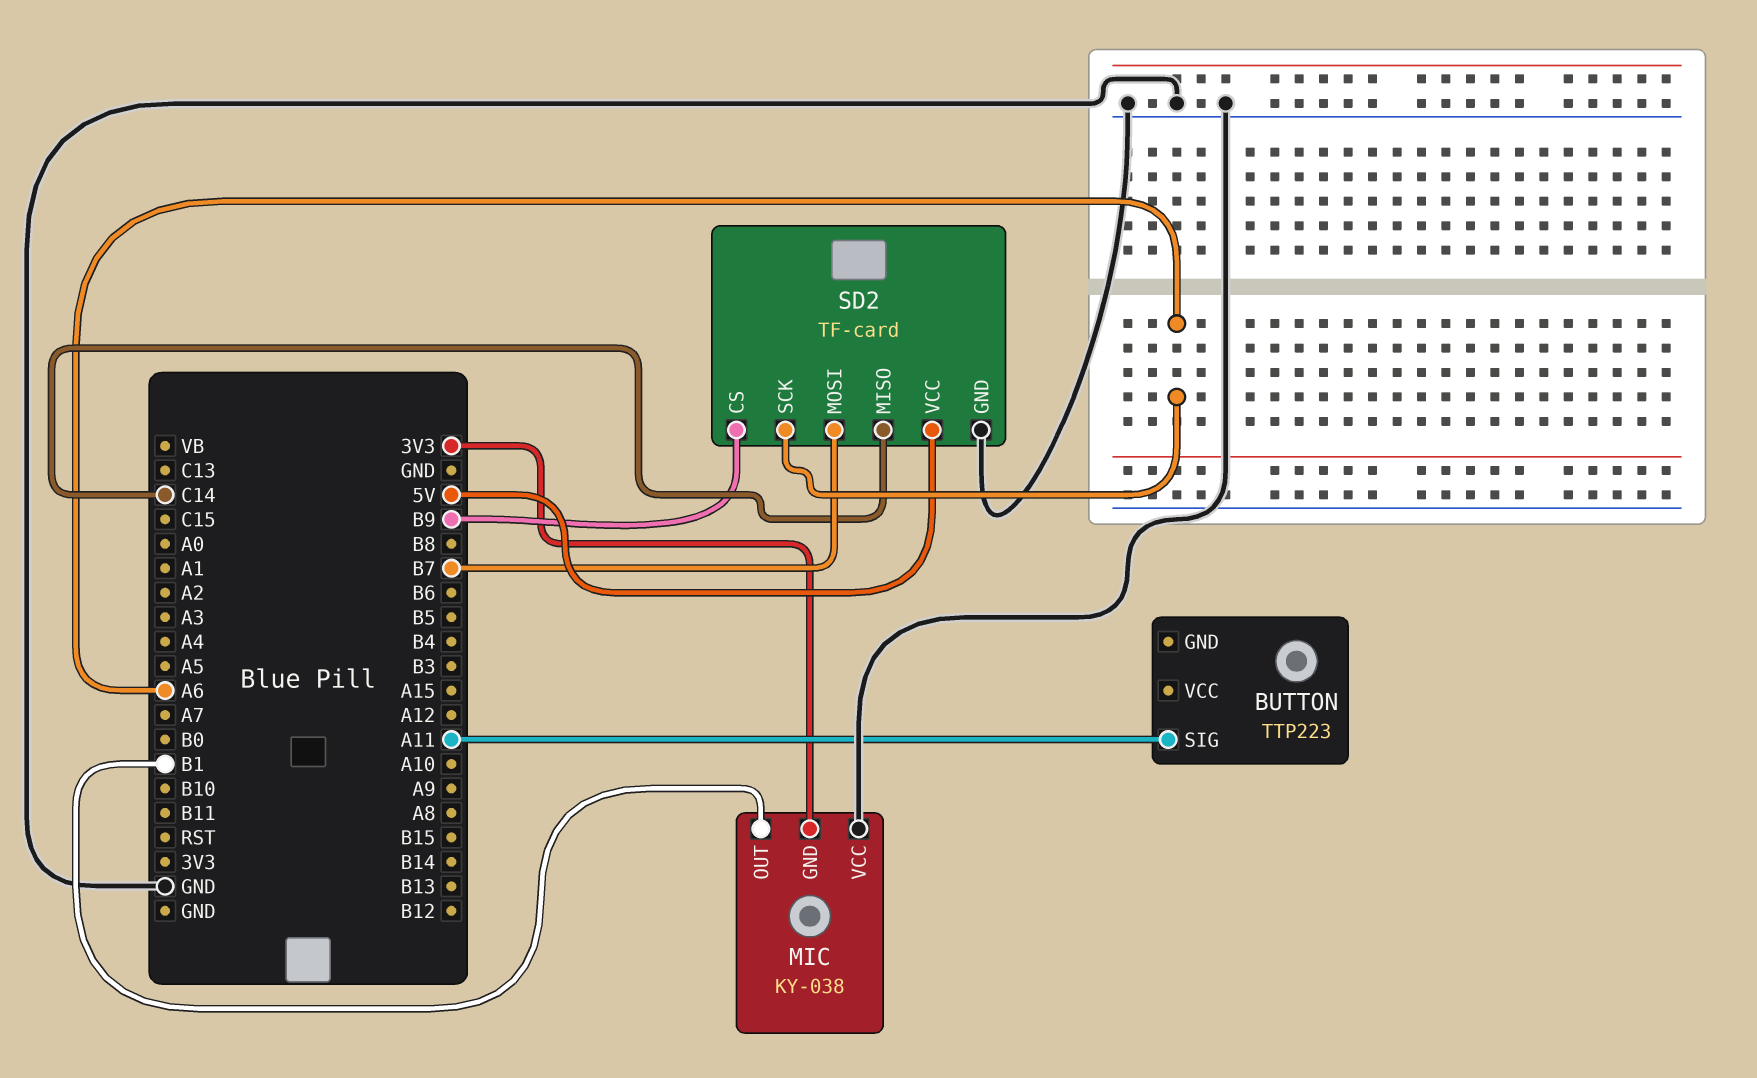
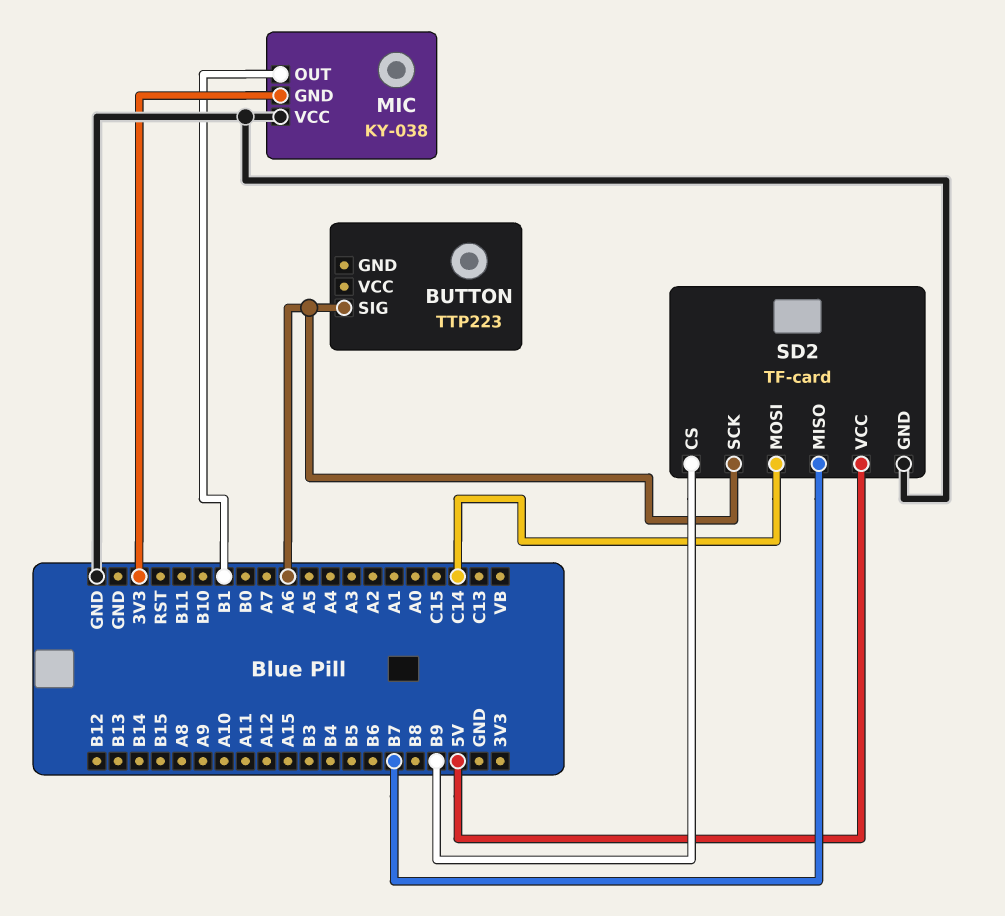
BUTTON pin SIG: A11 -> A6
SD2 pin MISO: C14 -> B7
SD2 pin MOSI: B7 -> C14

